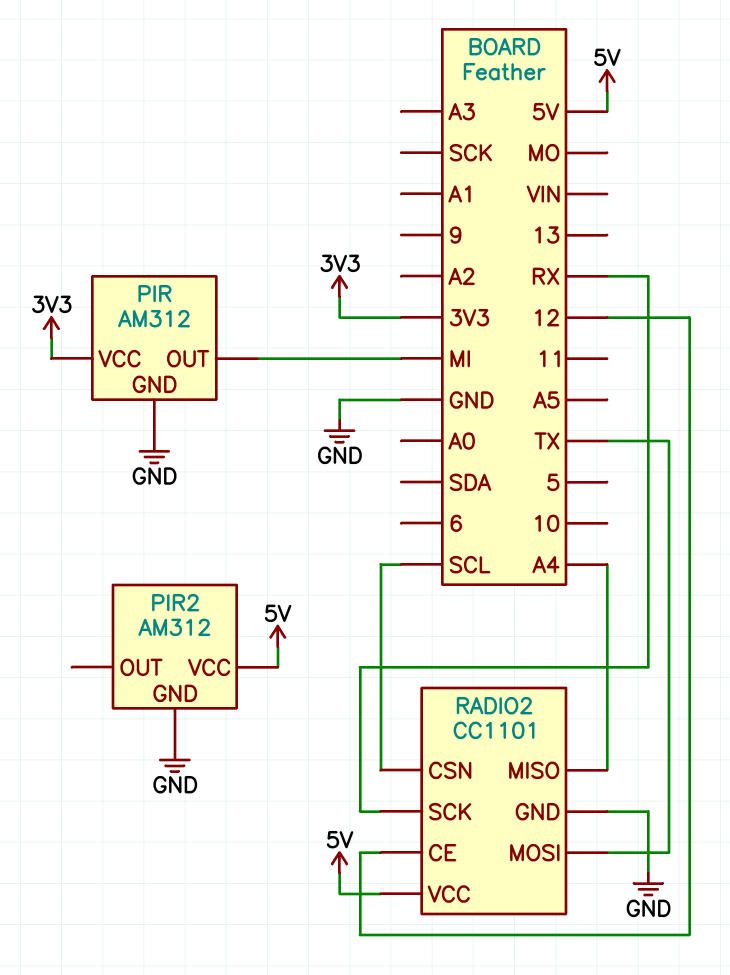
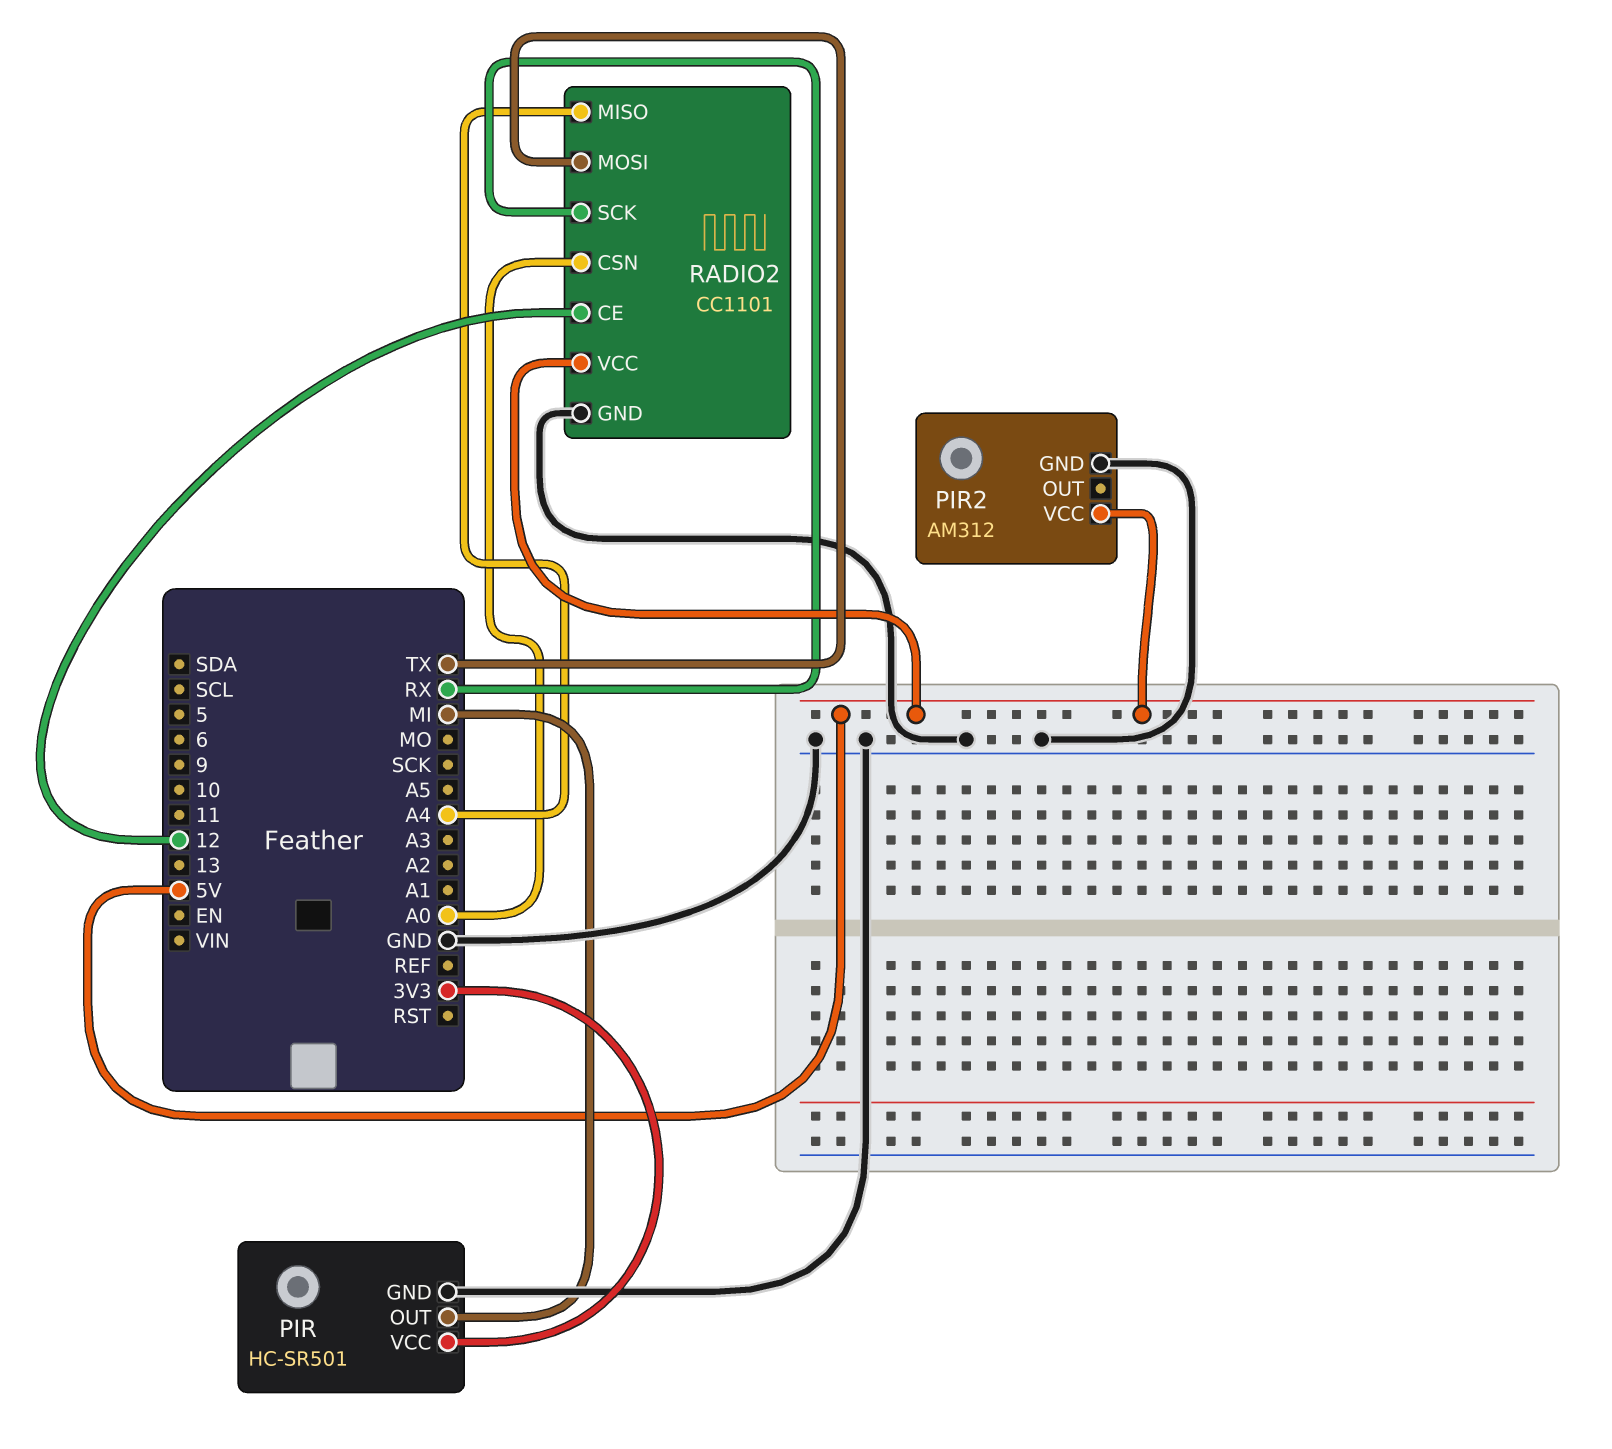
PIR: AM312 -> HC-SR501
RADIO2 pin CSN: SCL -> A0

